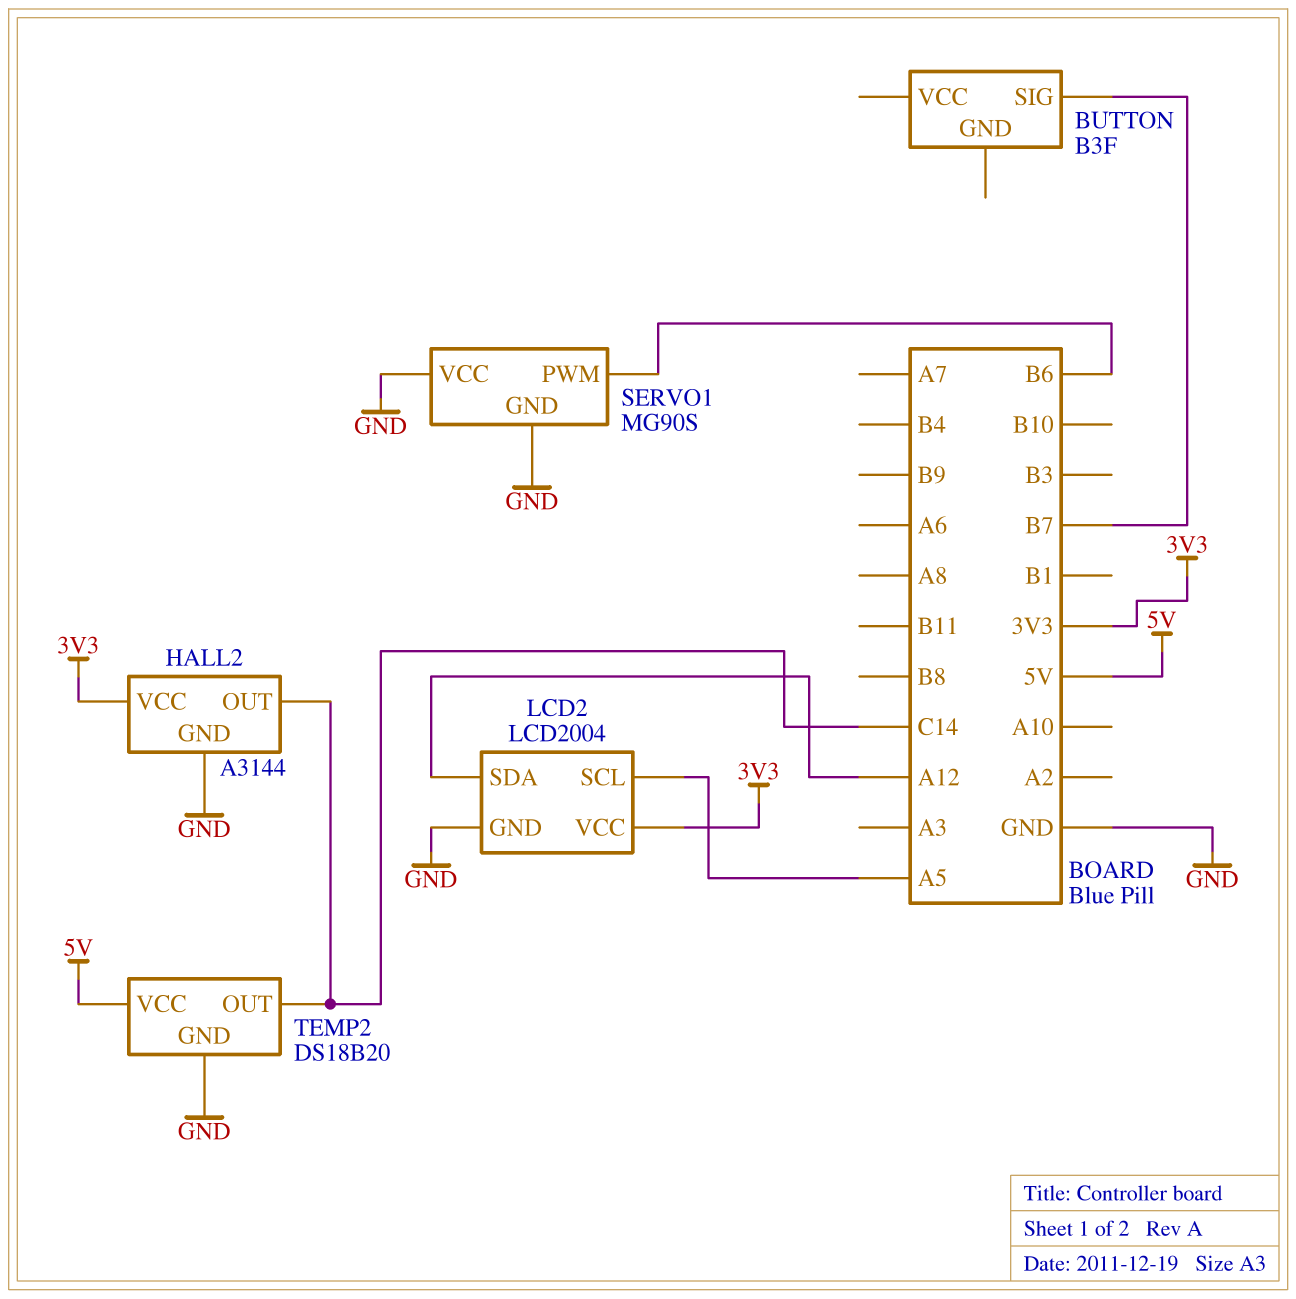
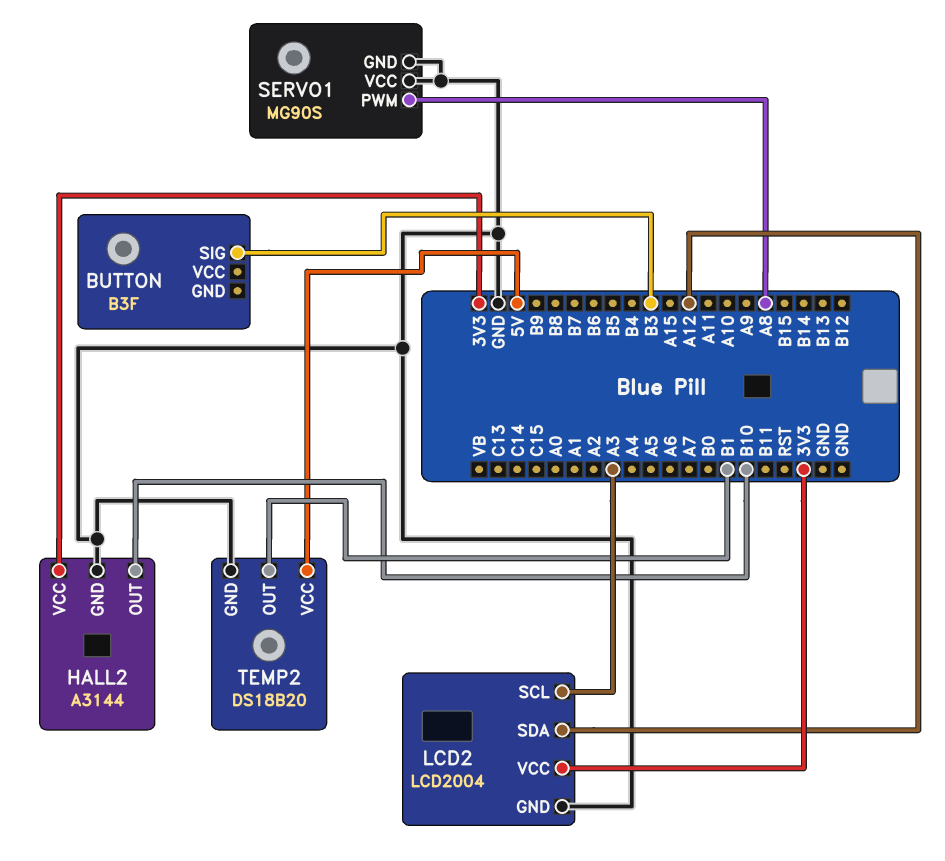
BUTTON pin SIG: B7 -> B3
HALL2 pin OUT: C14 -> B10
LCD2 pin SCL: A5 -> A3
SERVO1 pin PWM: B6 -> A8
TEMP2 pin OUT: C14 -> B1

